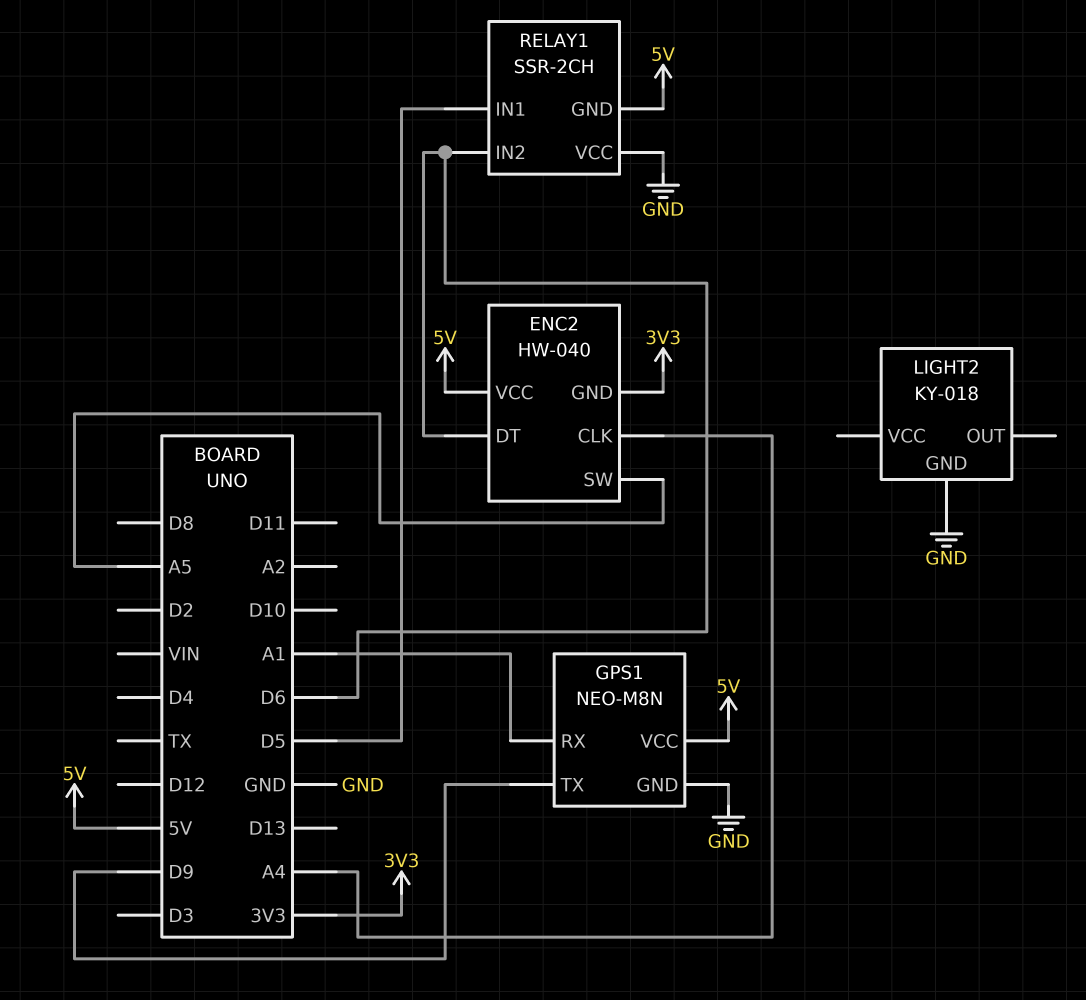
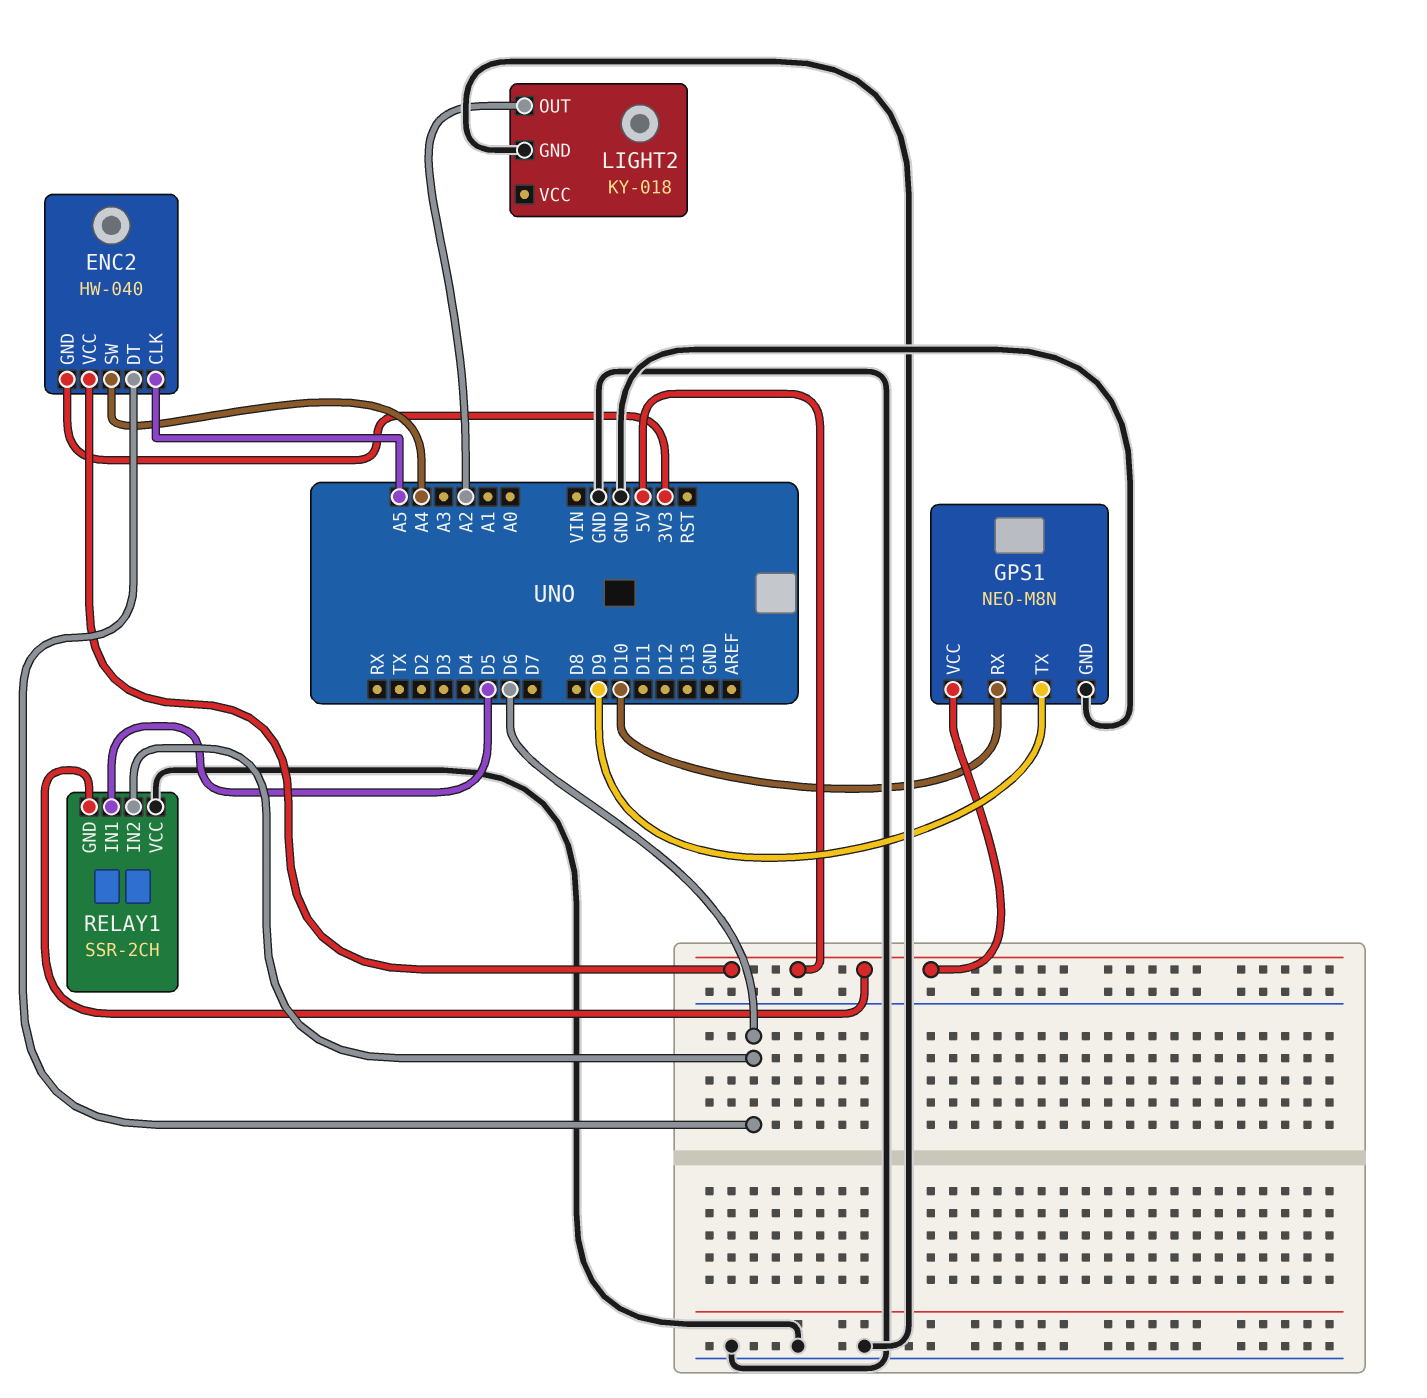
ENC2 pin CLK: A4 -> A5
ENC2 pin SW: A5 -> A4
GPS1 pin RX: A1 -> D10
LIGHT2 pin OUT: none -> A2

